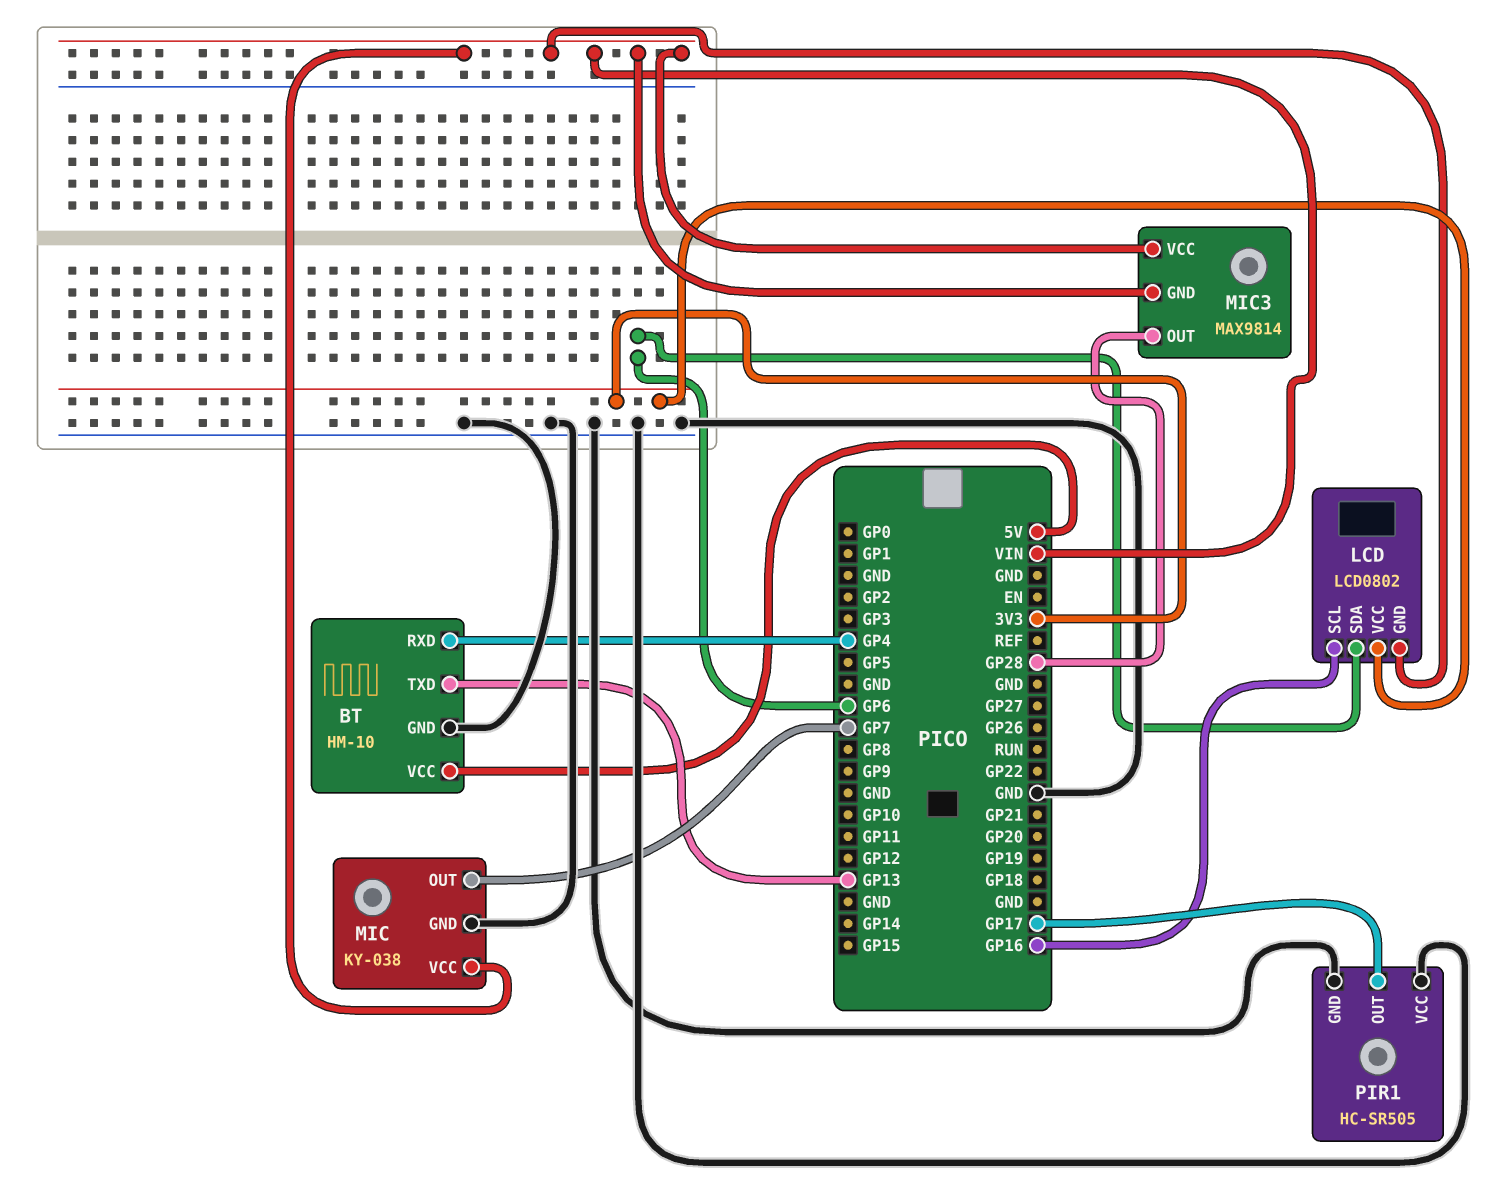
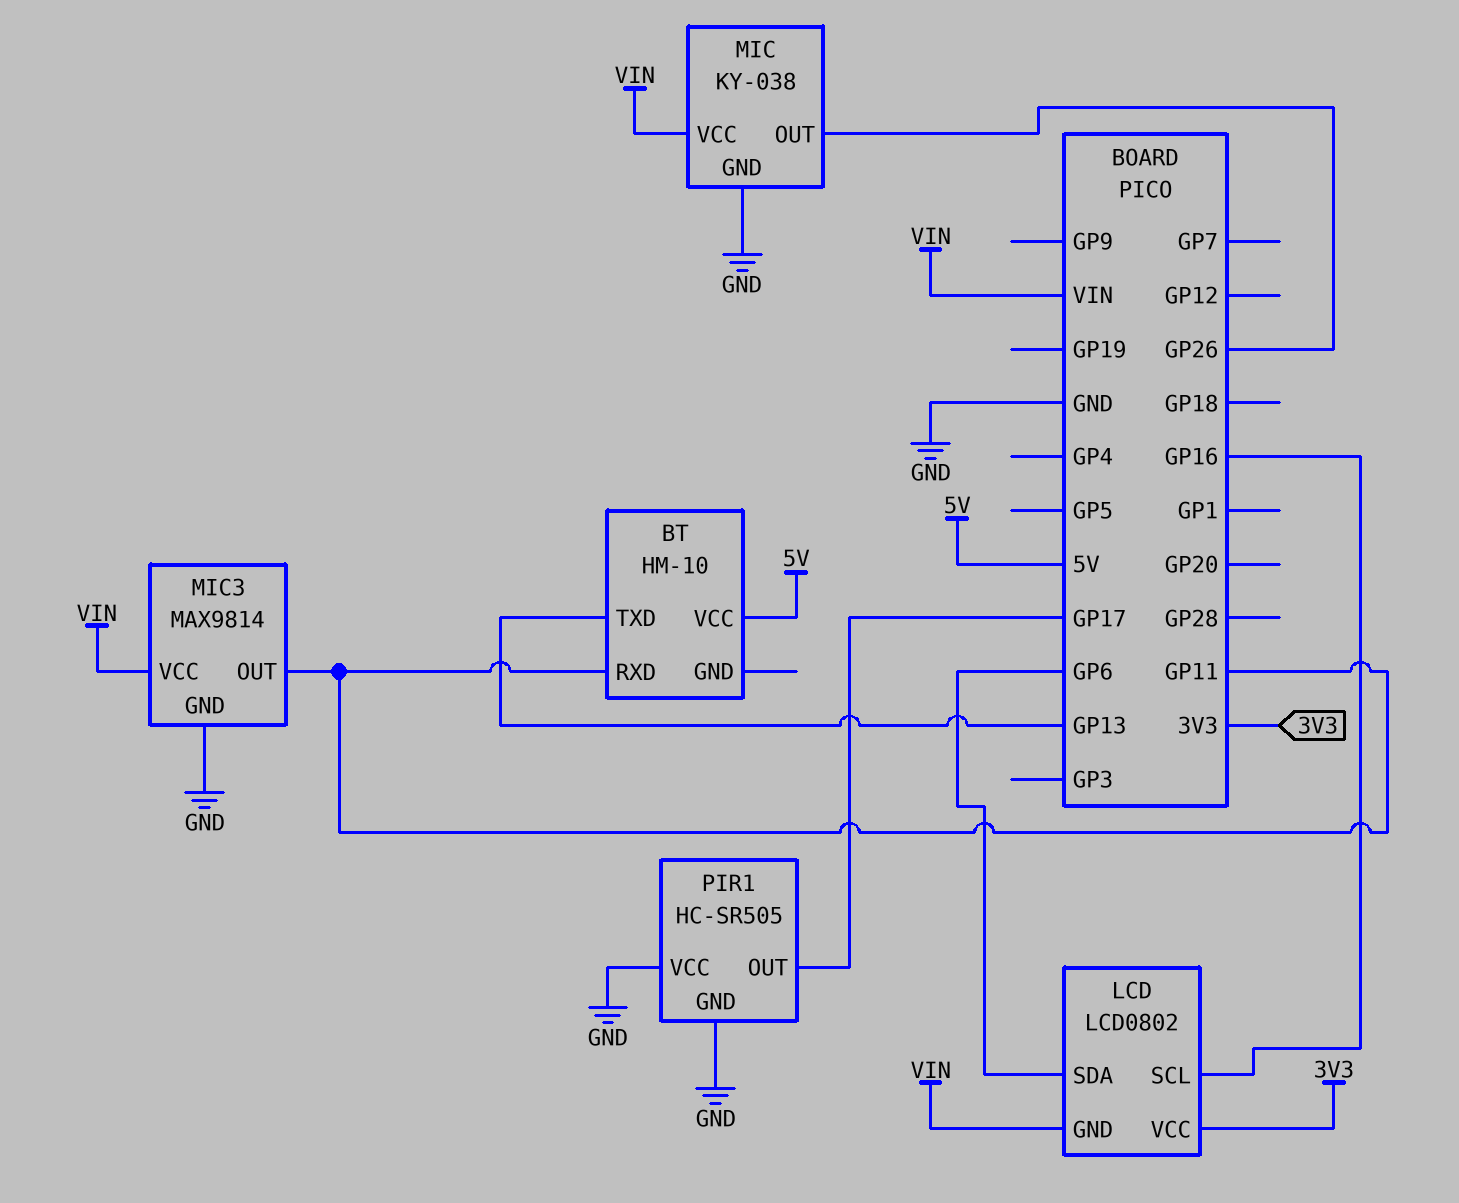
BT pin GND: GND -> none
BT pin RXD: GP4 -> GP11
MIC pin OUT: GP7 -> GP26
MIC3 pin GND: VIN -> GND
MIC3 pin OUT: GP28 -> GP11

